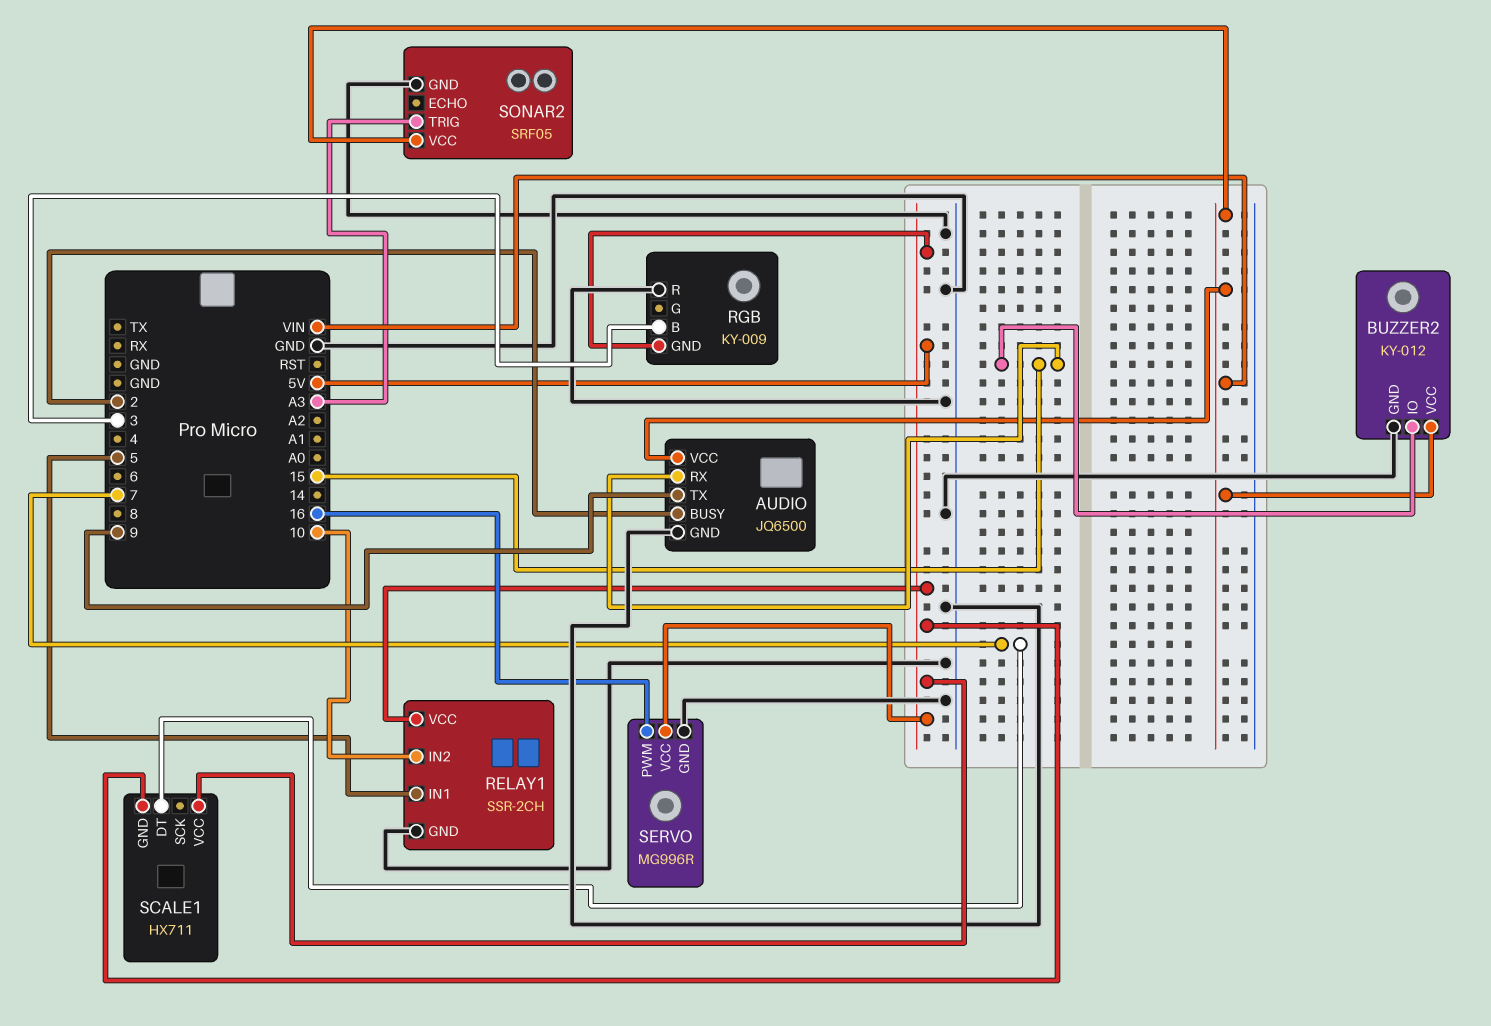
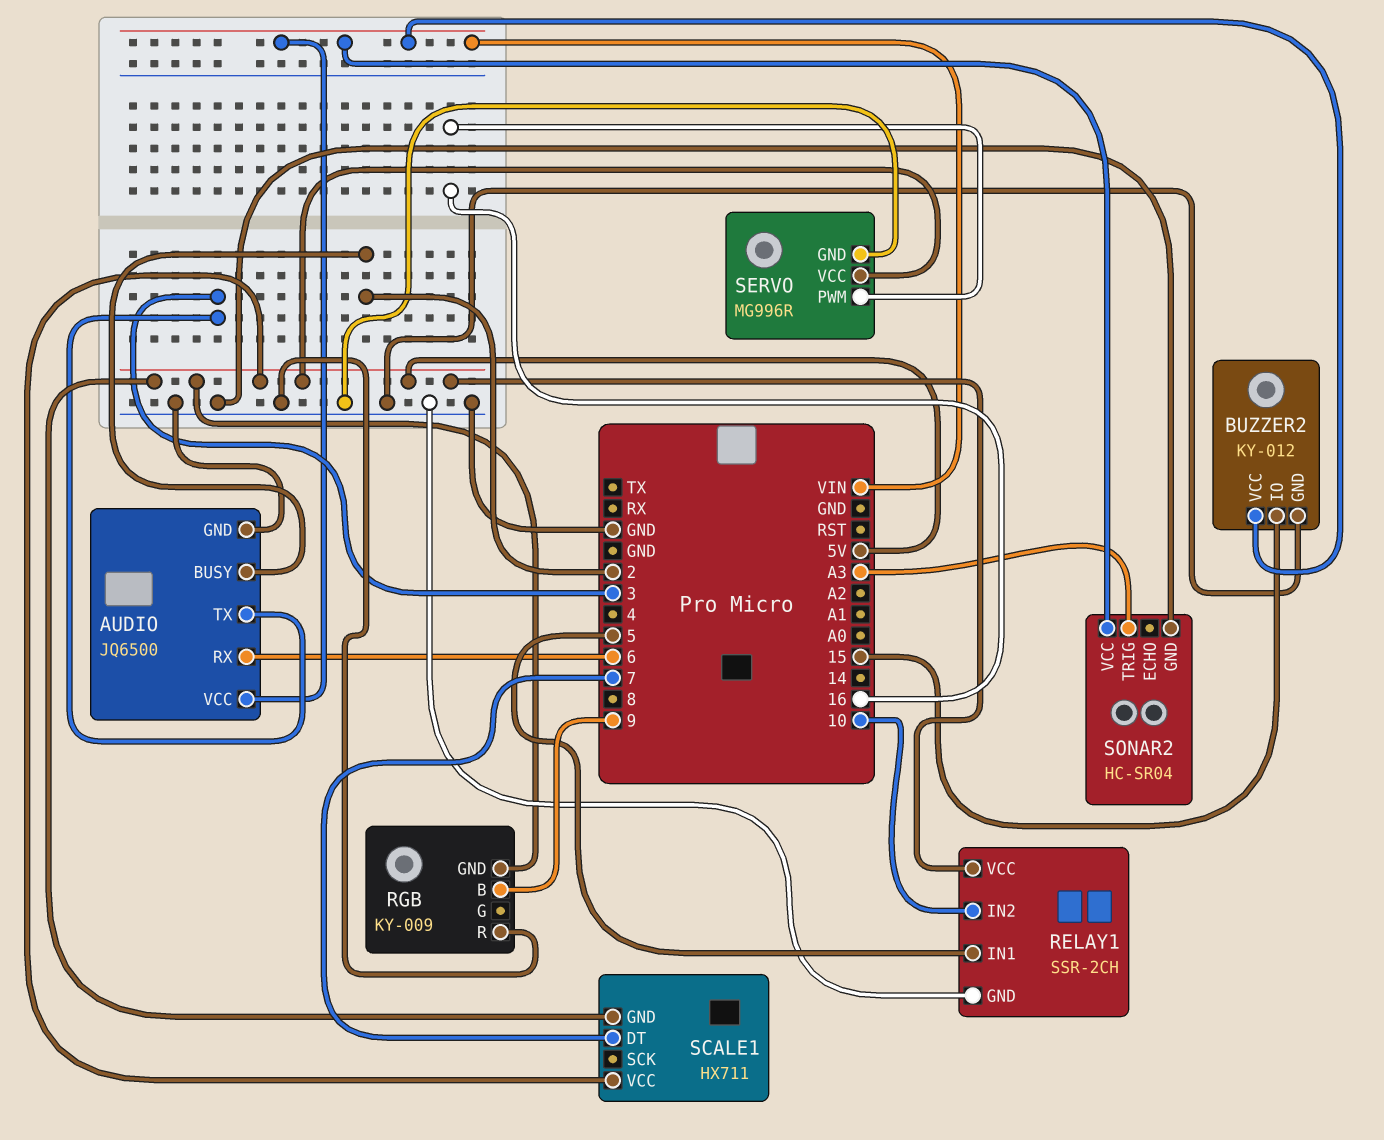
AUDIO pin RX: 15 -> 6
AUDIO pin TX: 9 -> 3
RGB pin B: 3 -> 9
SONAR2: SRF05 -> HC-SR04

